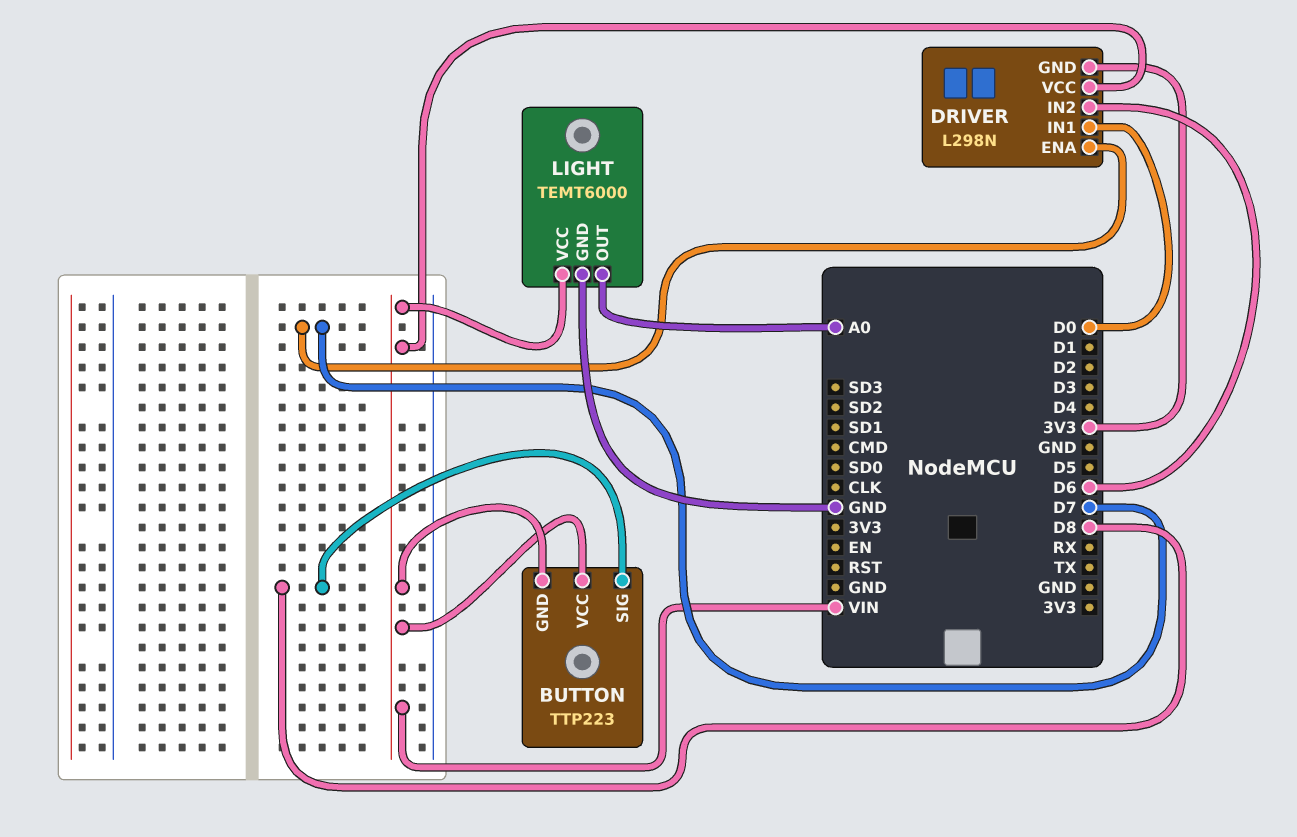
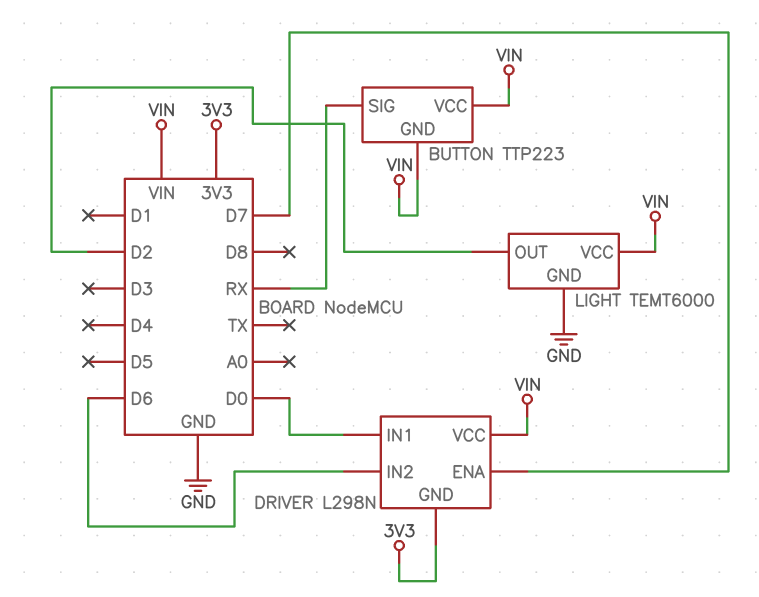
BUTTON pin SIG: D8 -> RX
LIGHT pin OUT: A0 -> D2

